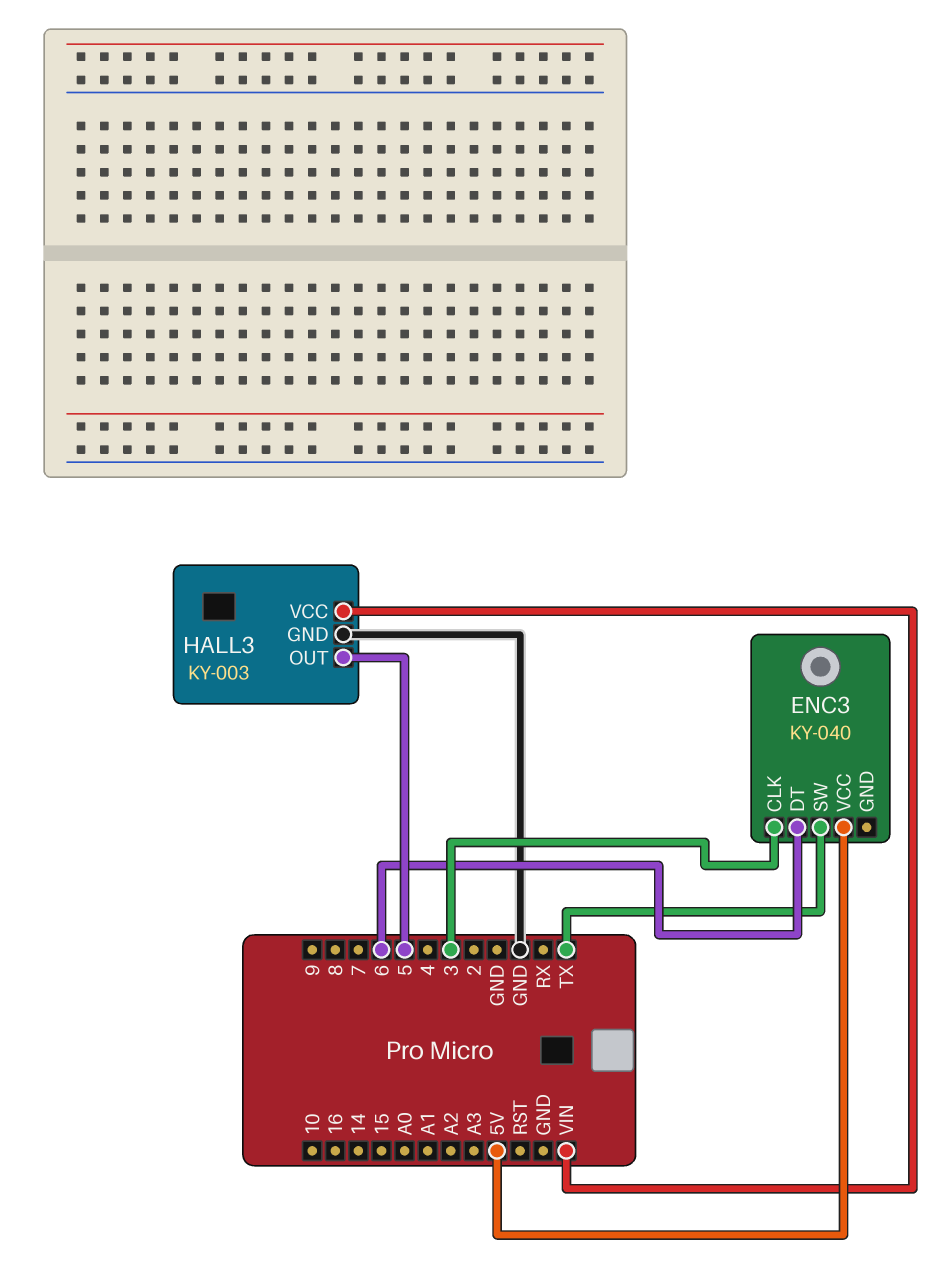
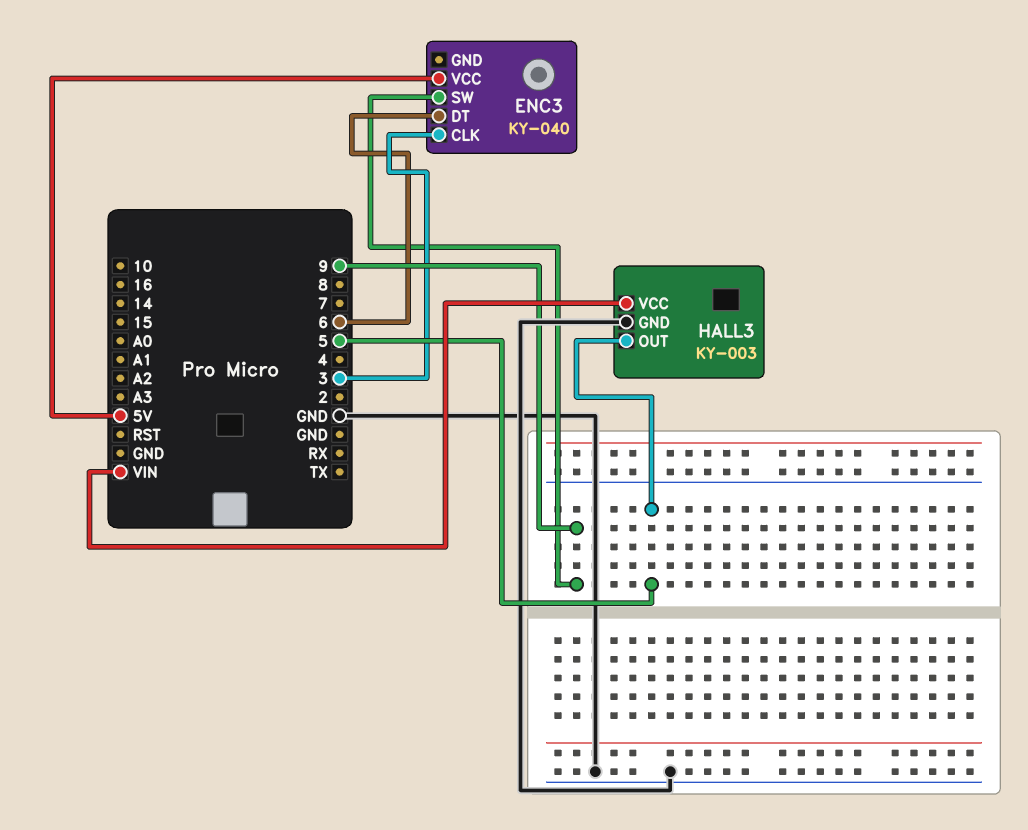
ENC3 pin SW: TX -> 9

